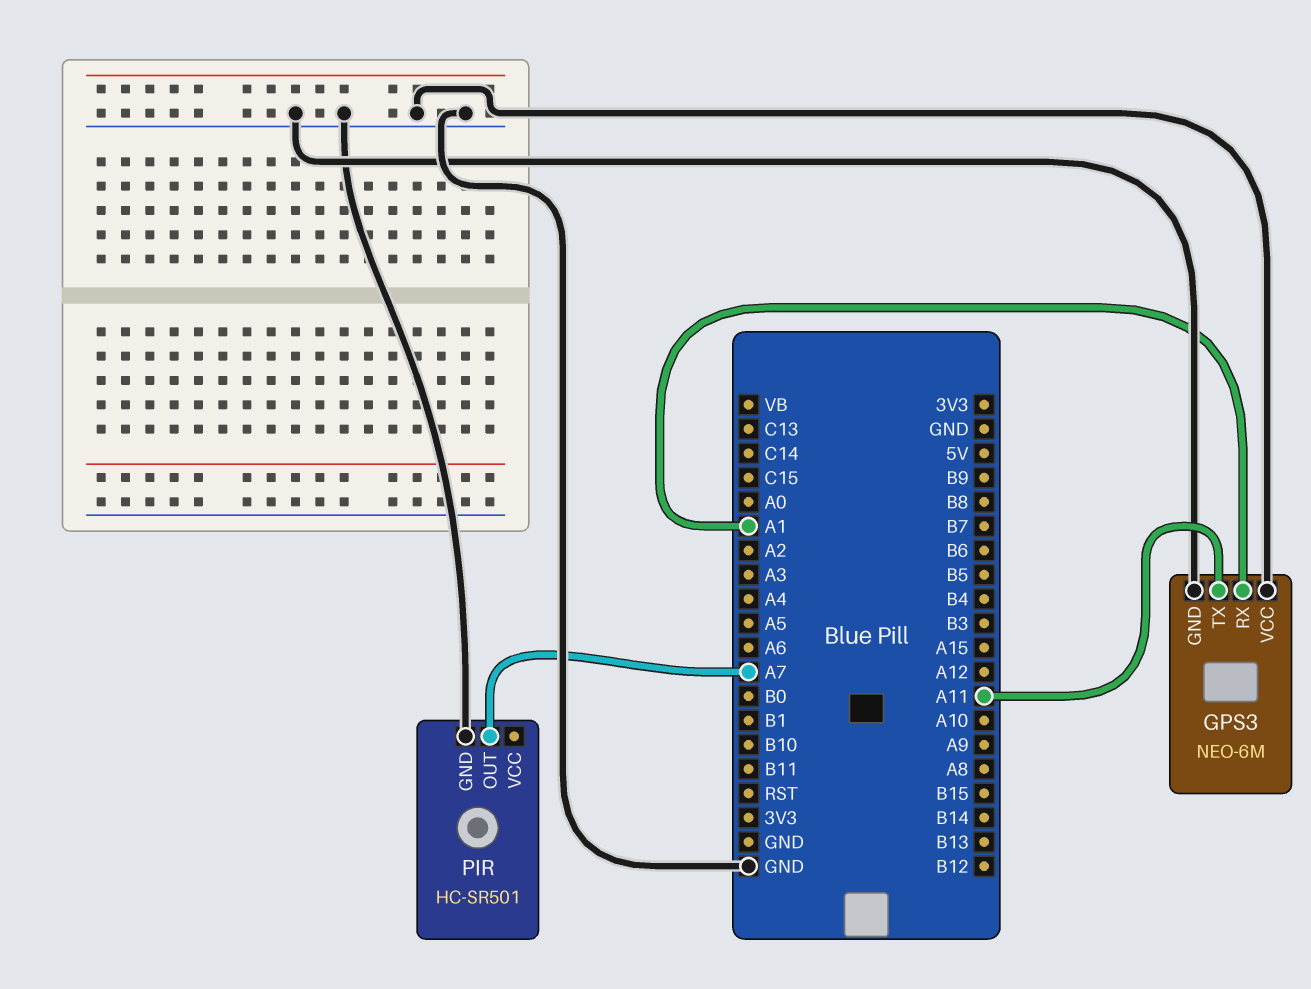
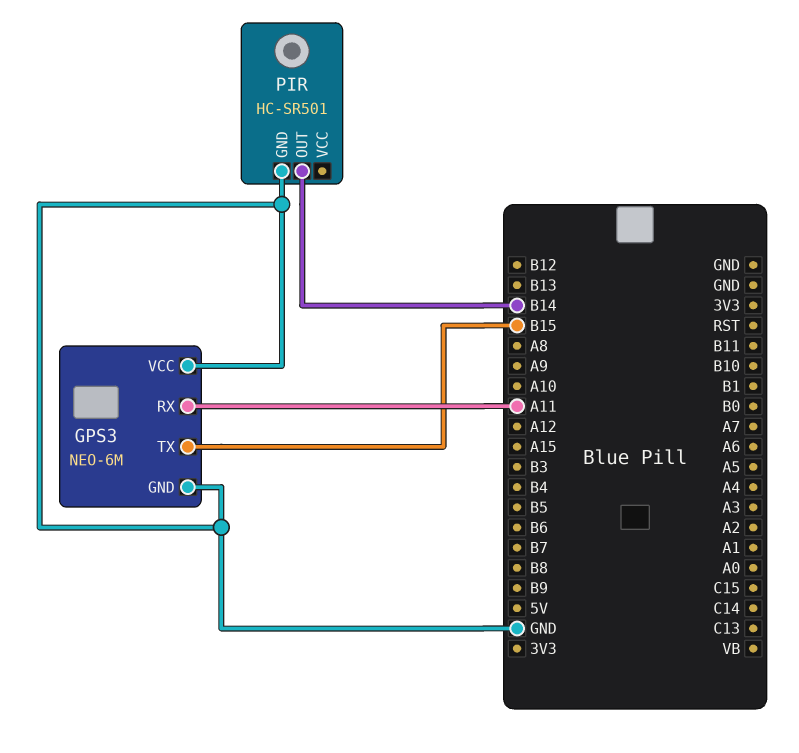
GPS3 pin RX: A1 -> A11
GPS3 pin TX: A11 -> B15
PIR pin OUT: A7 -> B14

